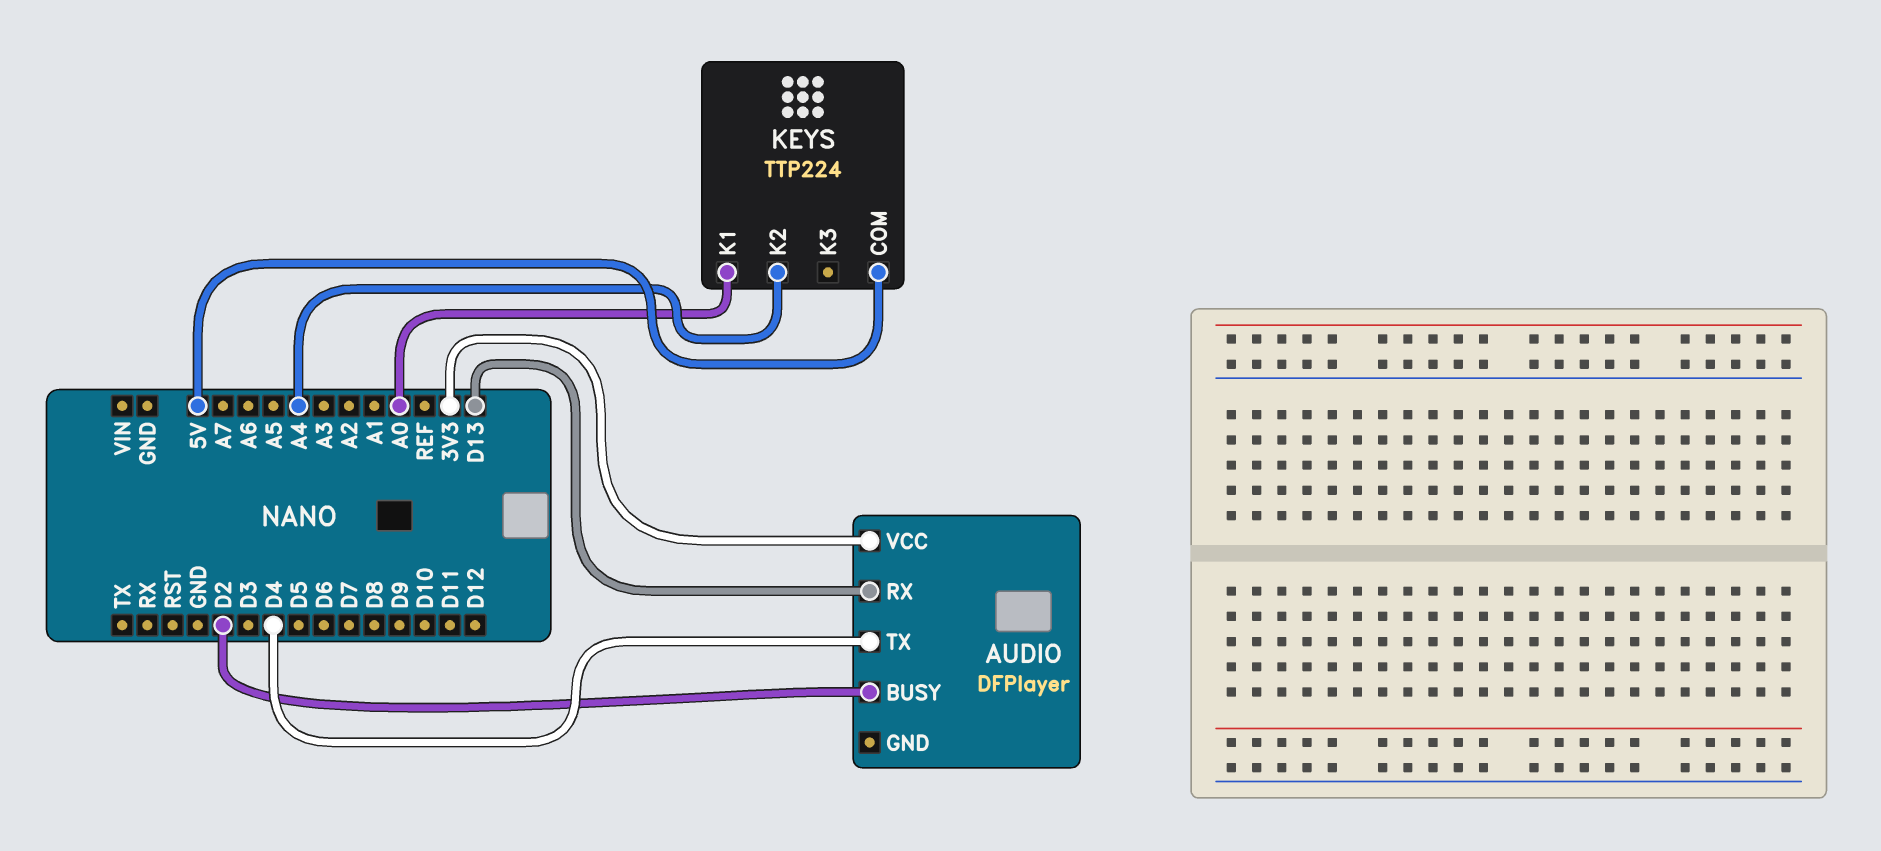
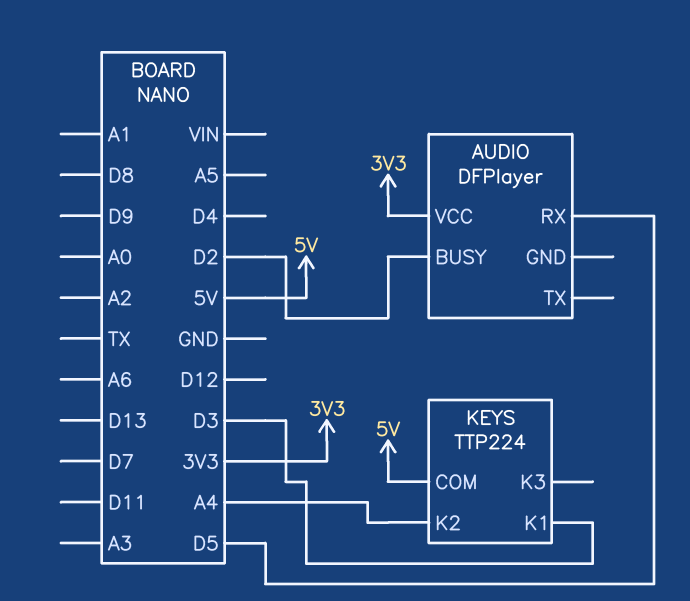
AUDIO pin RX: D13 -> D5
AUDIO pin TX: D4 -> none
KEYS pin K1: A0 -> D3

